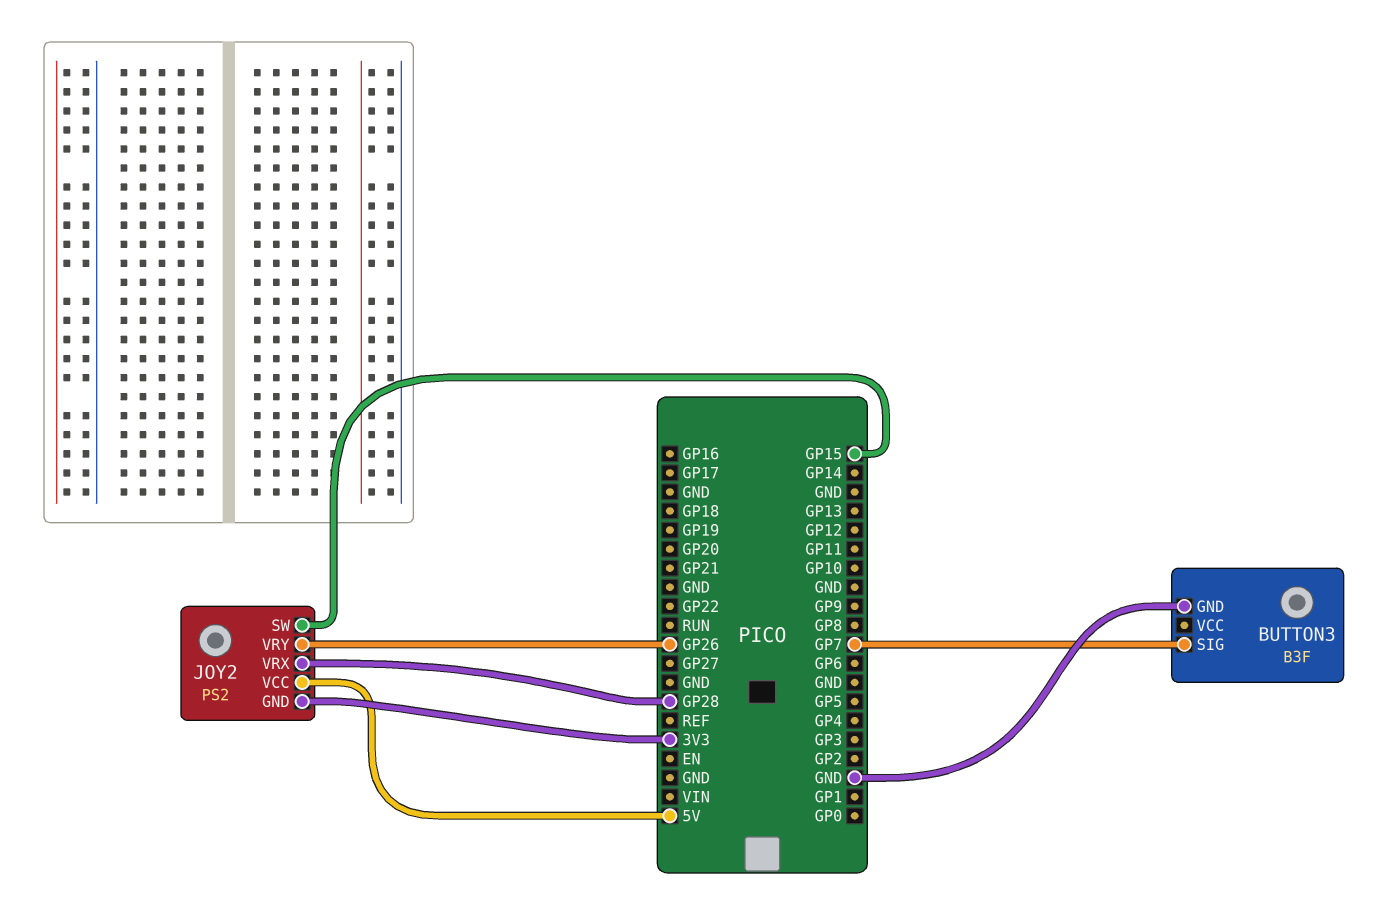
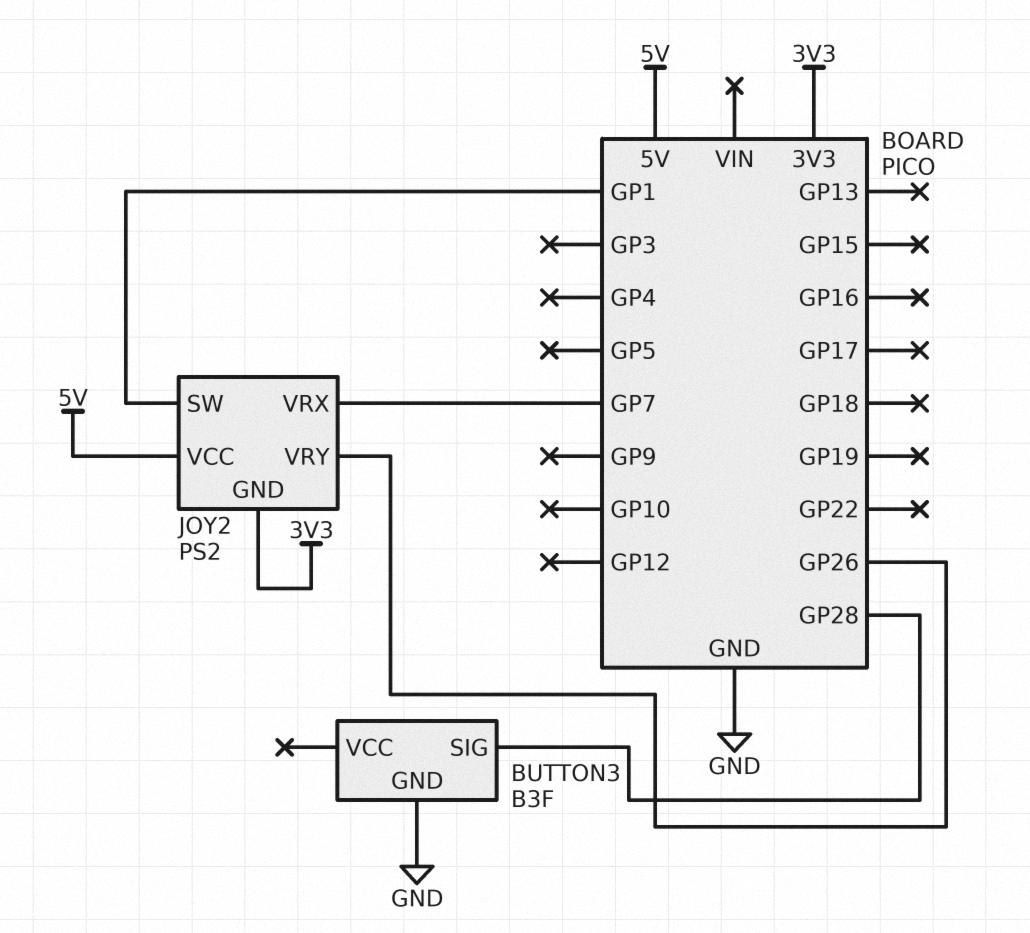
BUTTON3 pin SIG: GP7 -> GP28
JOY2 pin SW: GP15 -> GP1
JOY2 pin VRX: GP28 -> GP7

